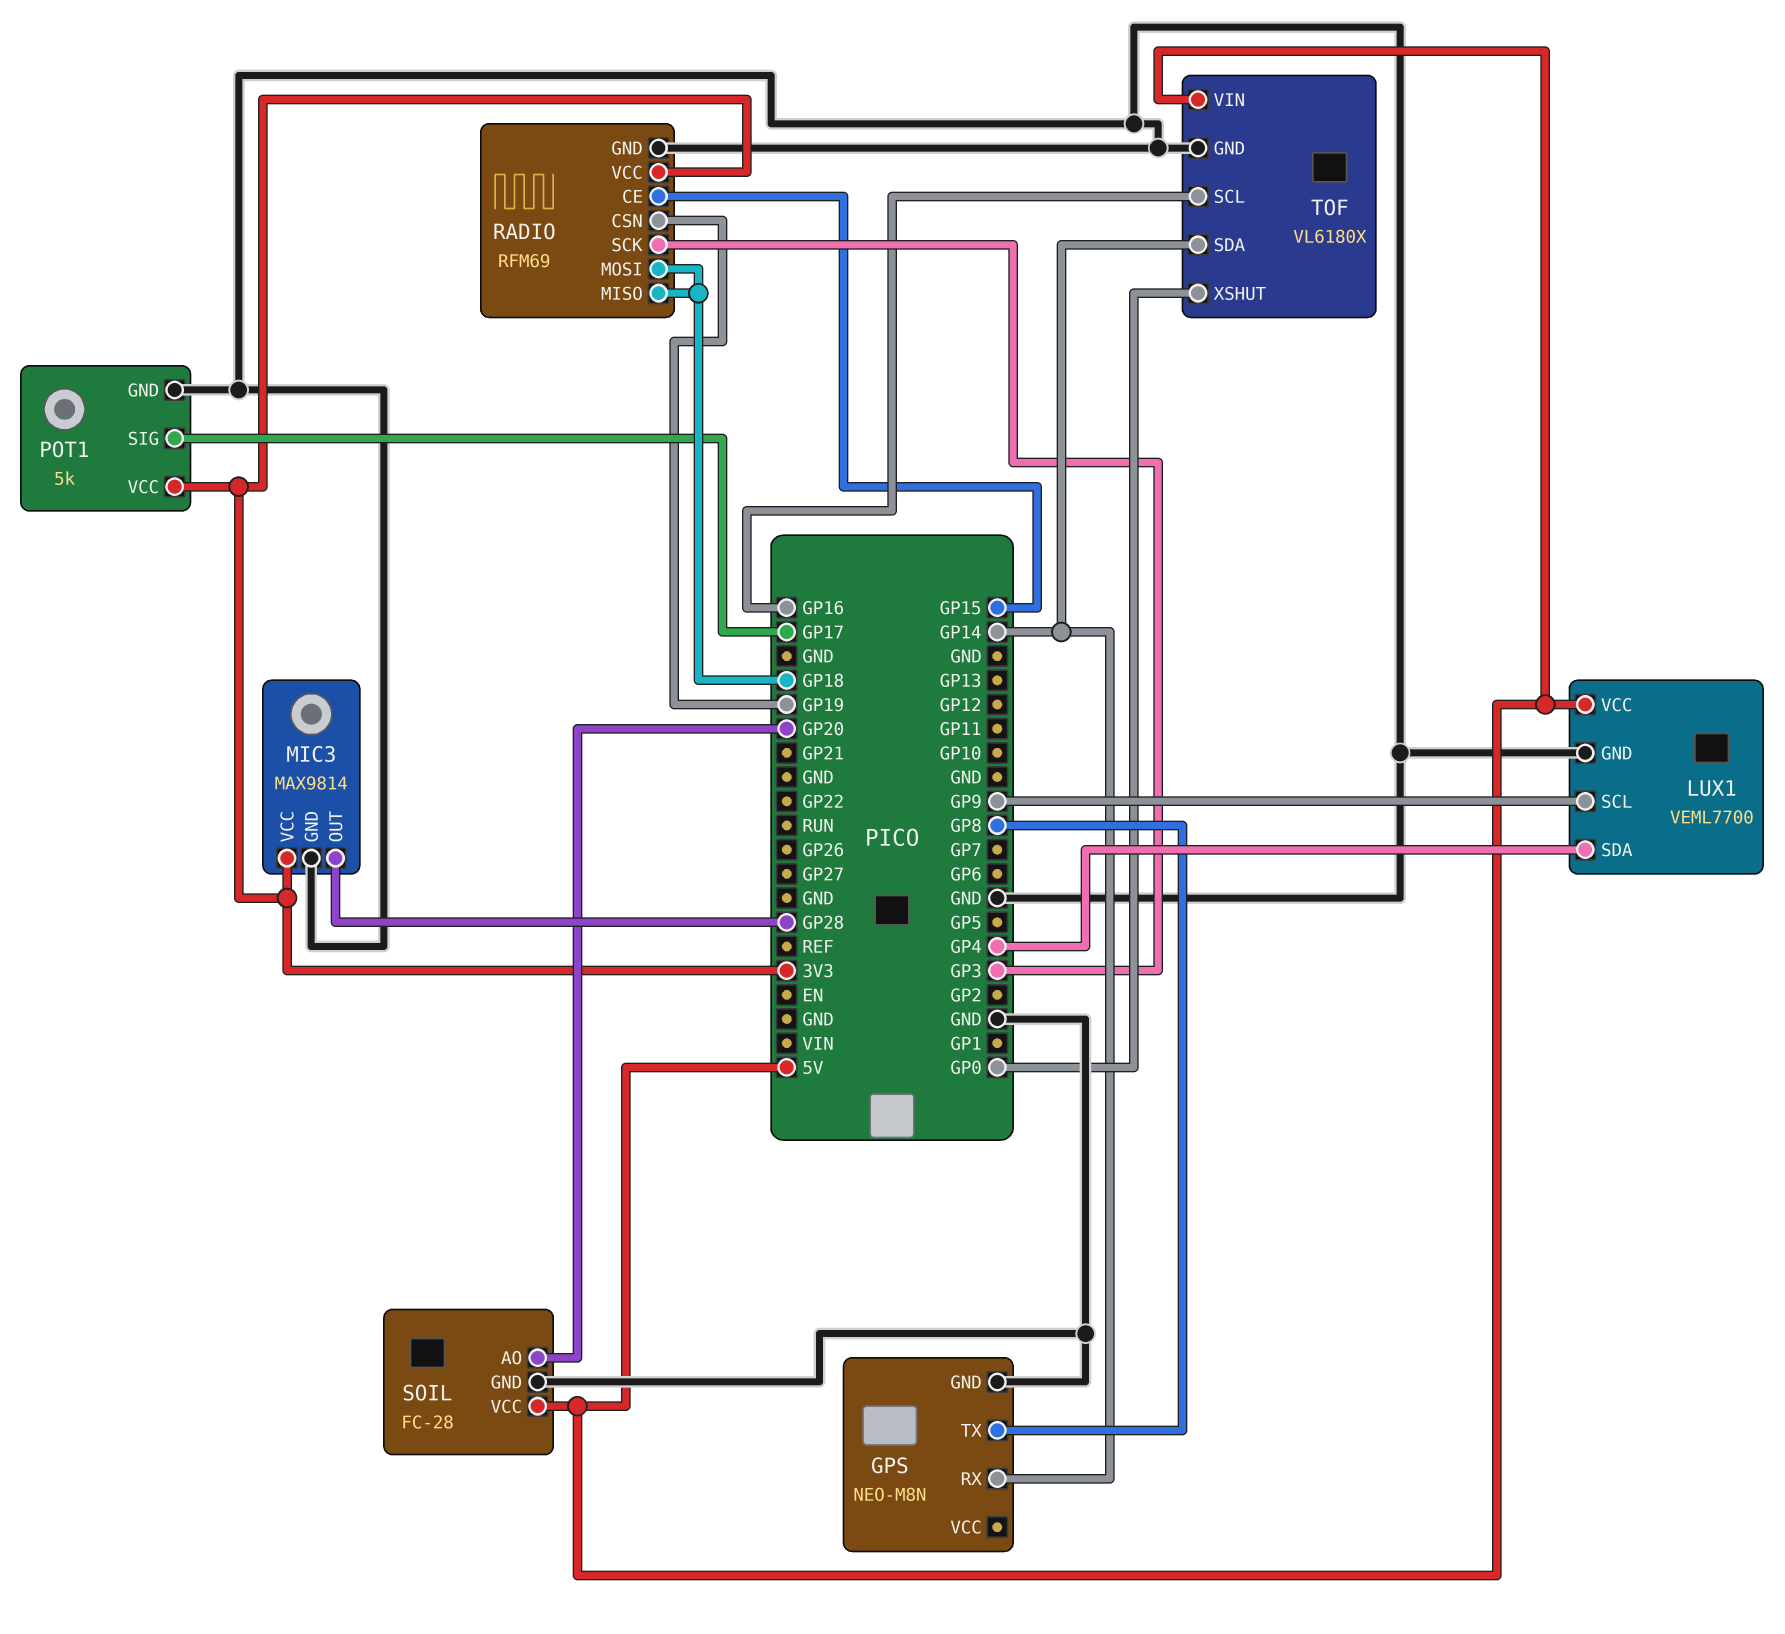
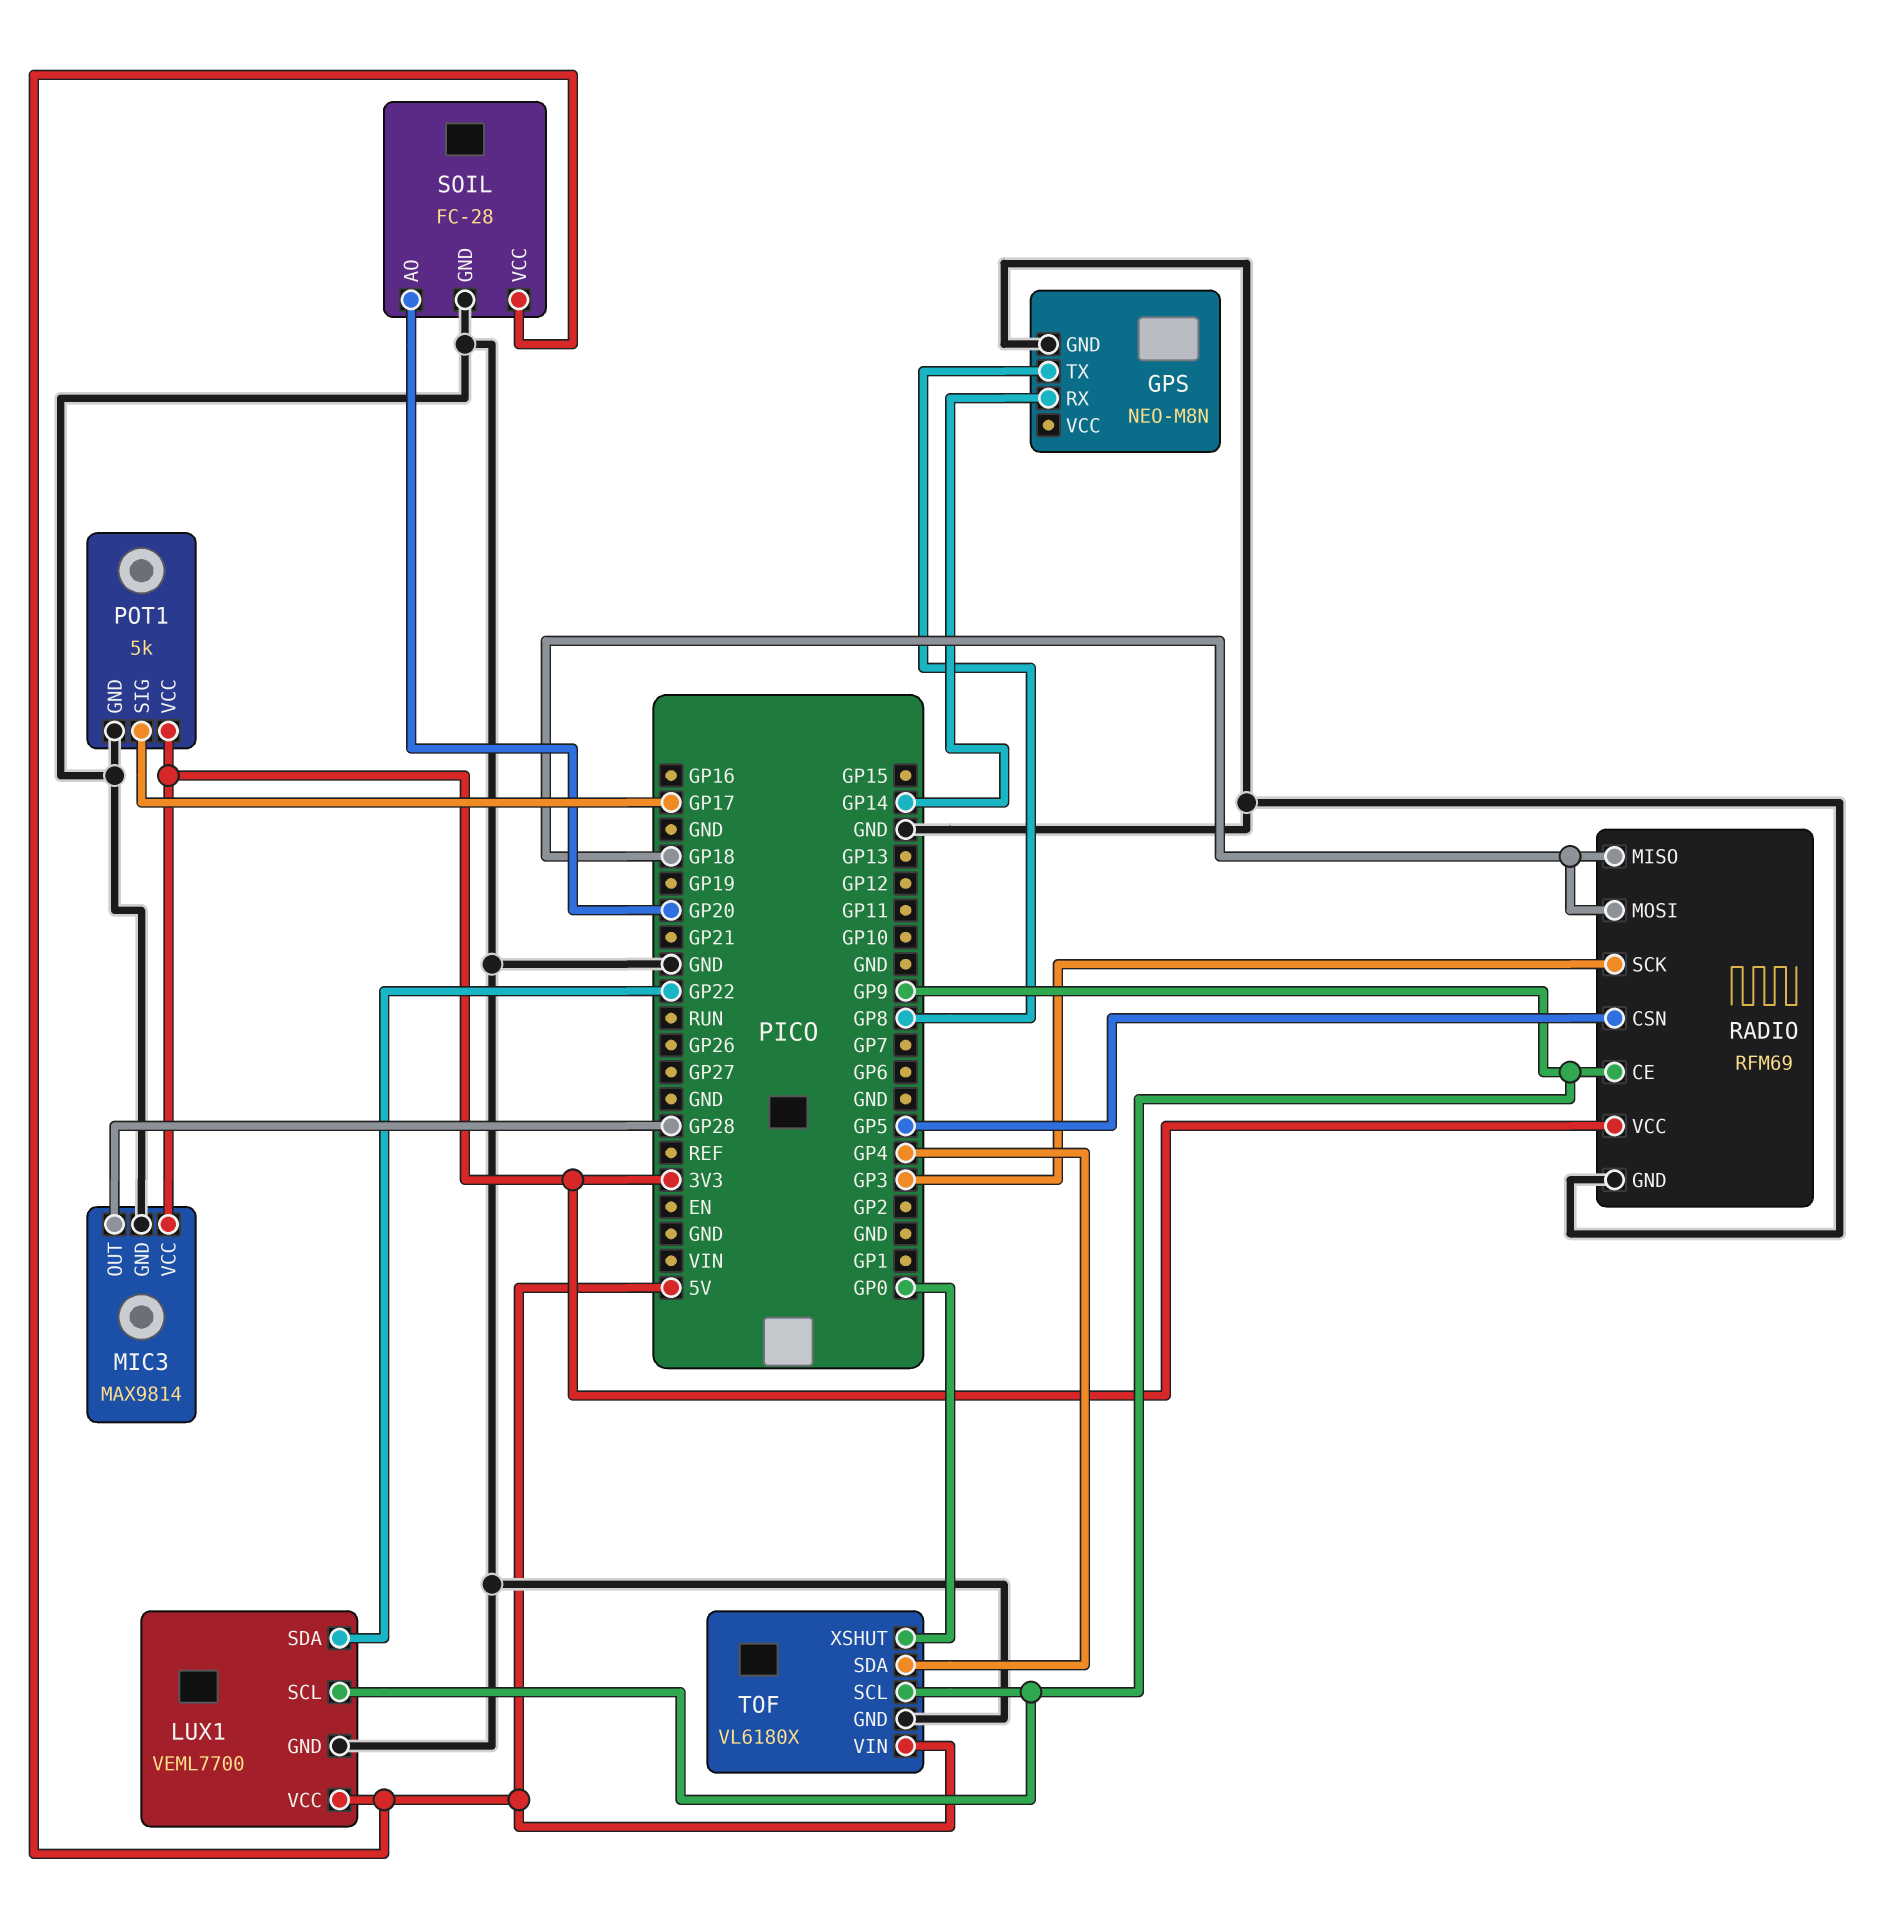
LUX1 pin SDA: GP4 -> GP22
RADIO pin CE: GP15 -> GP9
RADIO pin CSN: GP19 -> GP5
TOF pin SCL: GP16 -> GP9
TOF pin SDA: GP14 -> GP4

